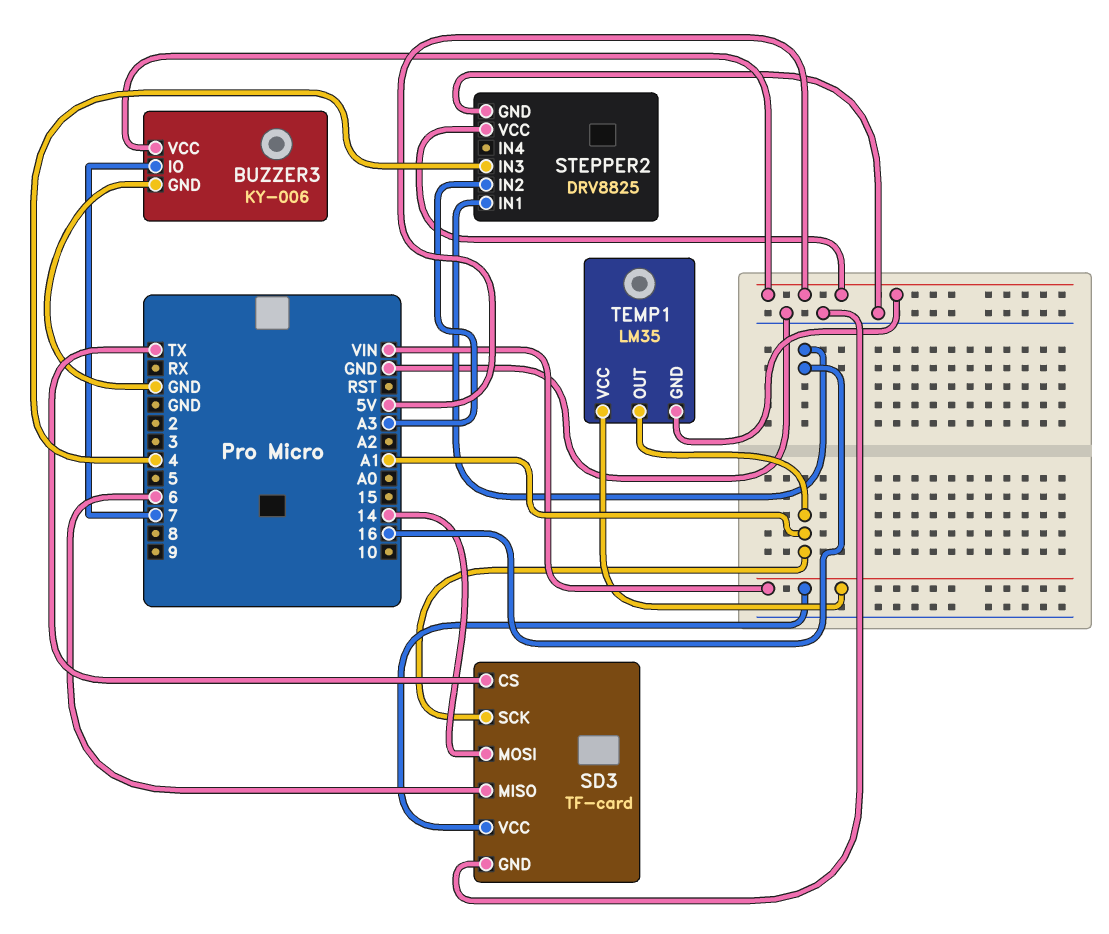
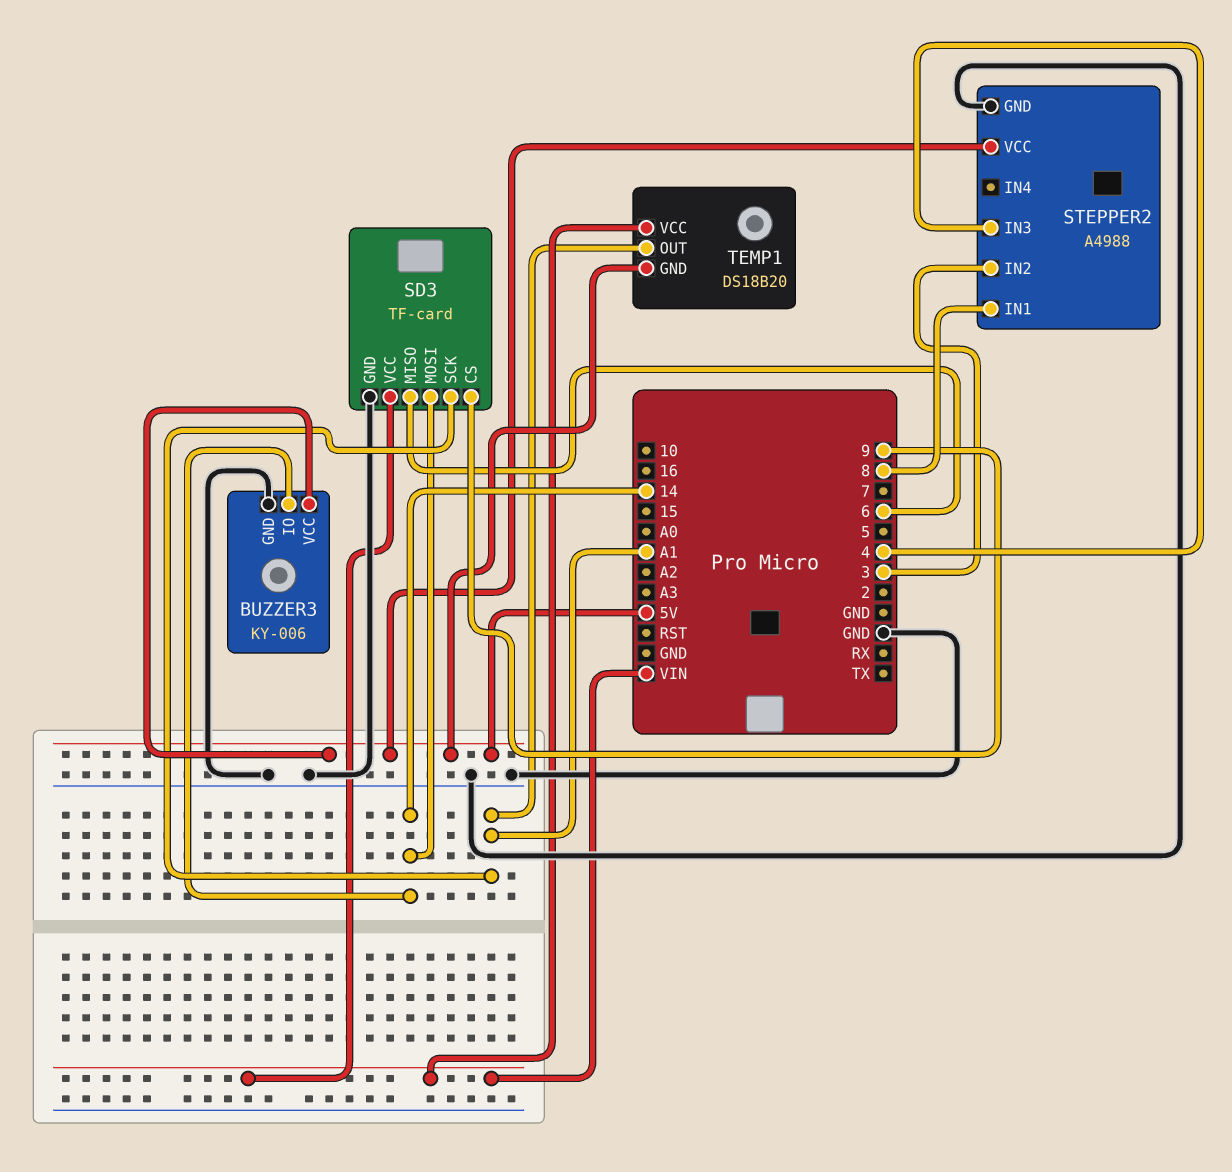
BUZZER3 pin IO: 7 -> 14
SD3 pin CS: TX -> 9
STEPPER2: DRV8825 -> A4988
STEPPER2 pin IN1: 16 -> 8
STEPPER2 pin IN2: A3 -> 3
TEMP1: LM35 -> DS18B20

